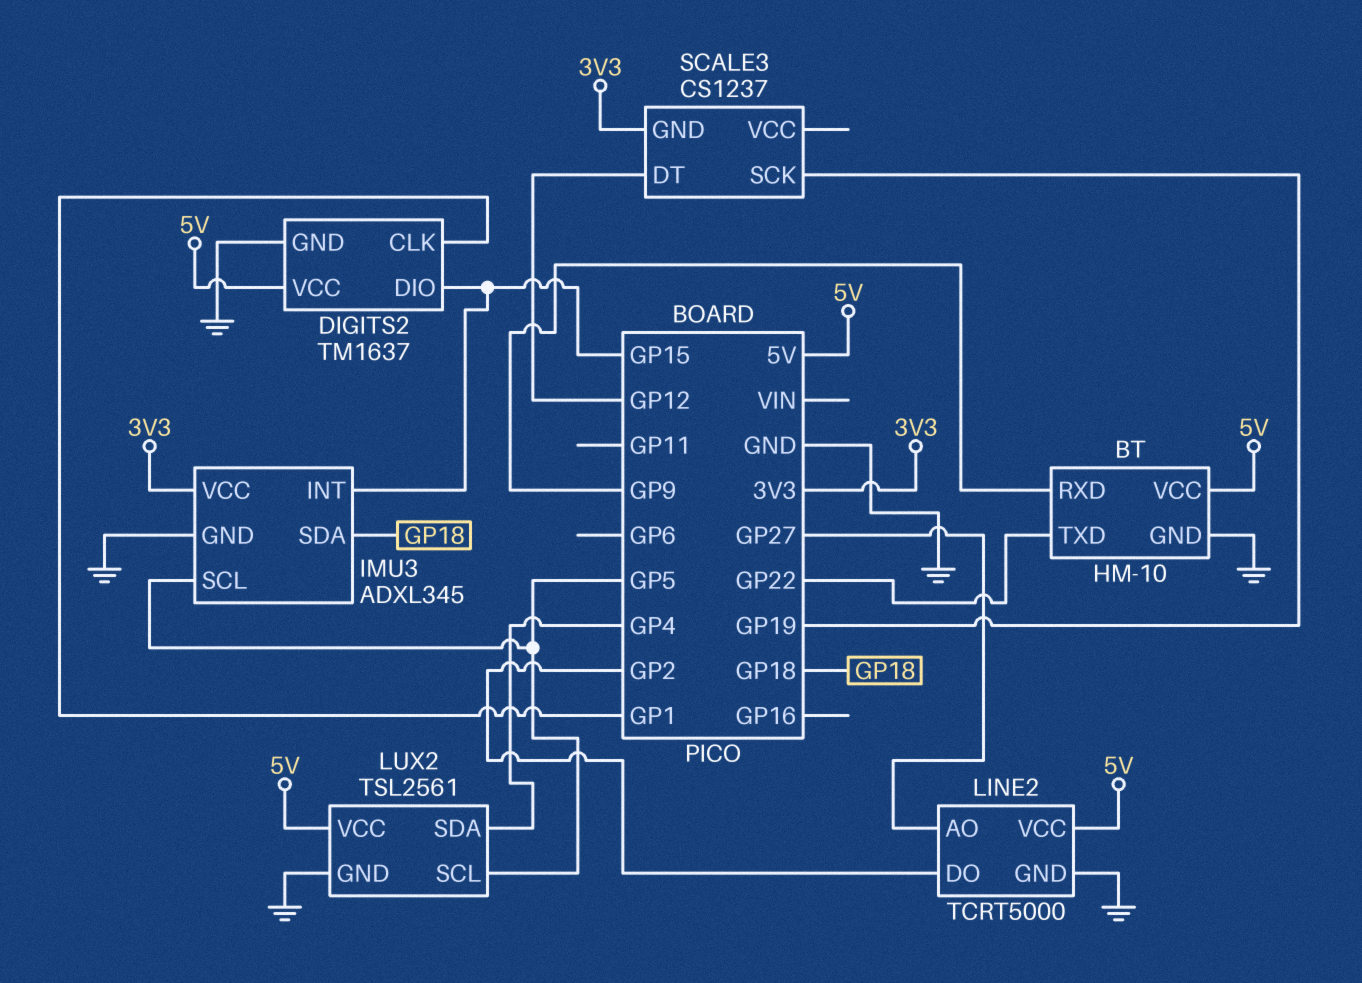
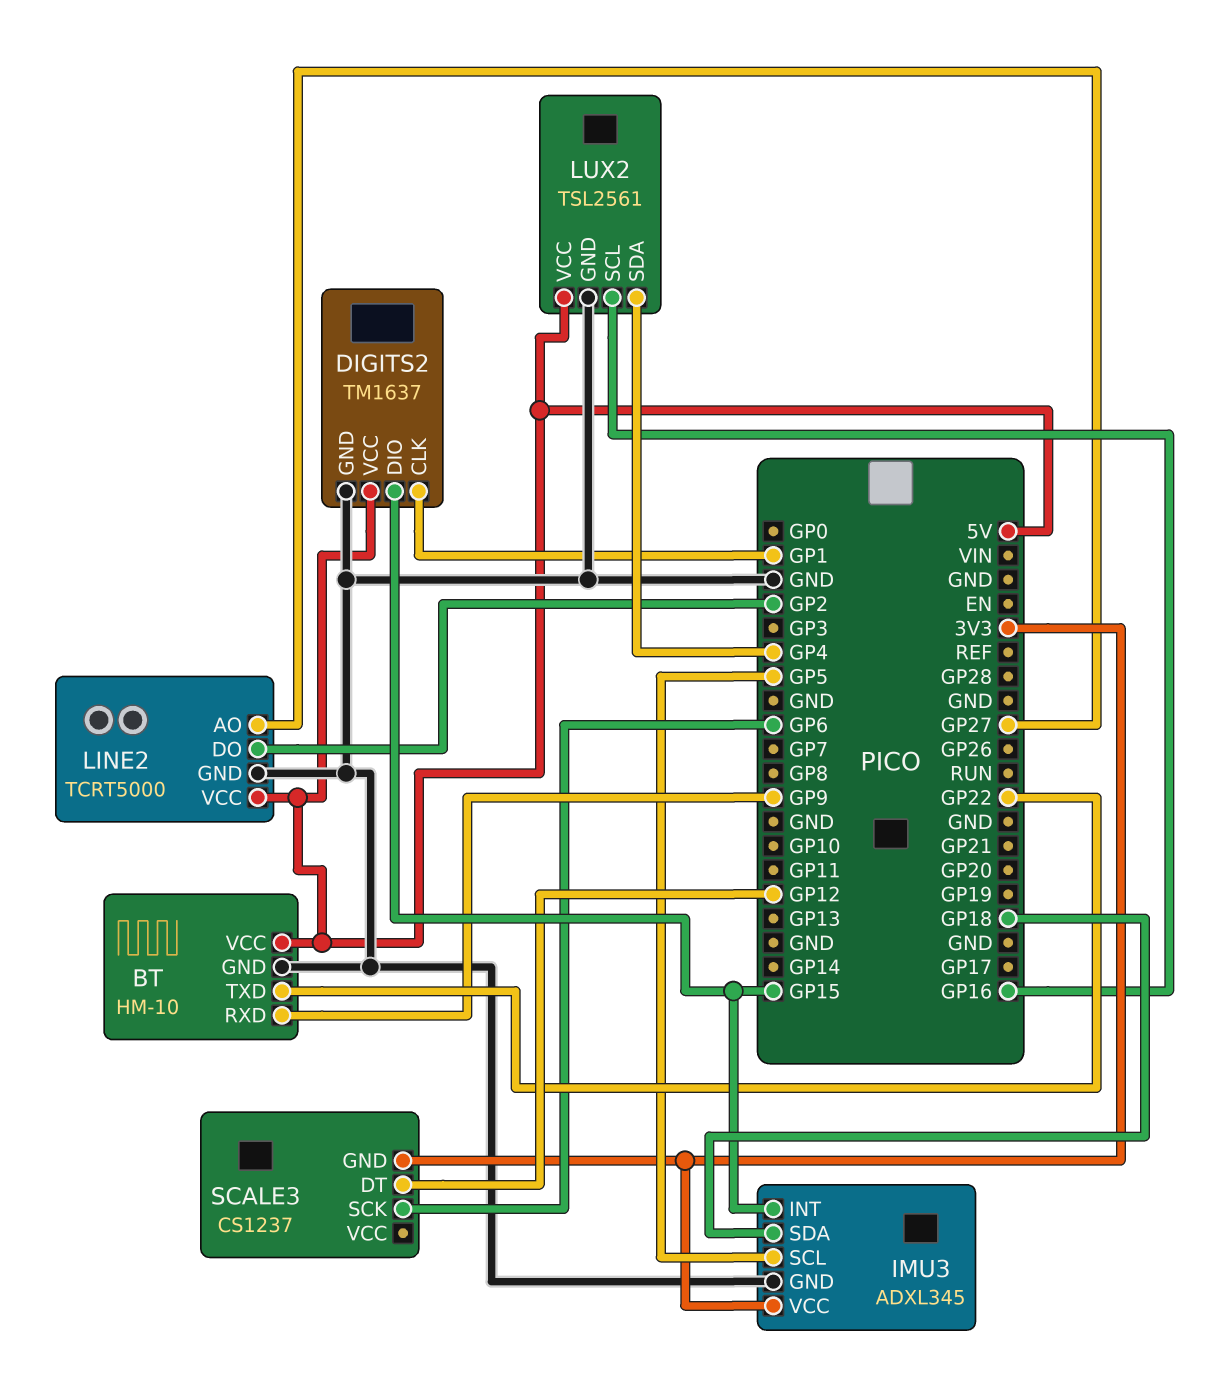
LUX2 pin SCL: GP5 -> GP16
SCALE3 pin SCK: GP19 -> GP6

